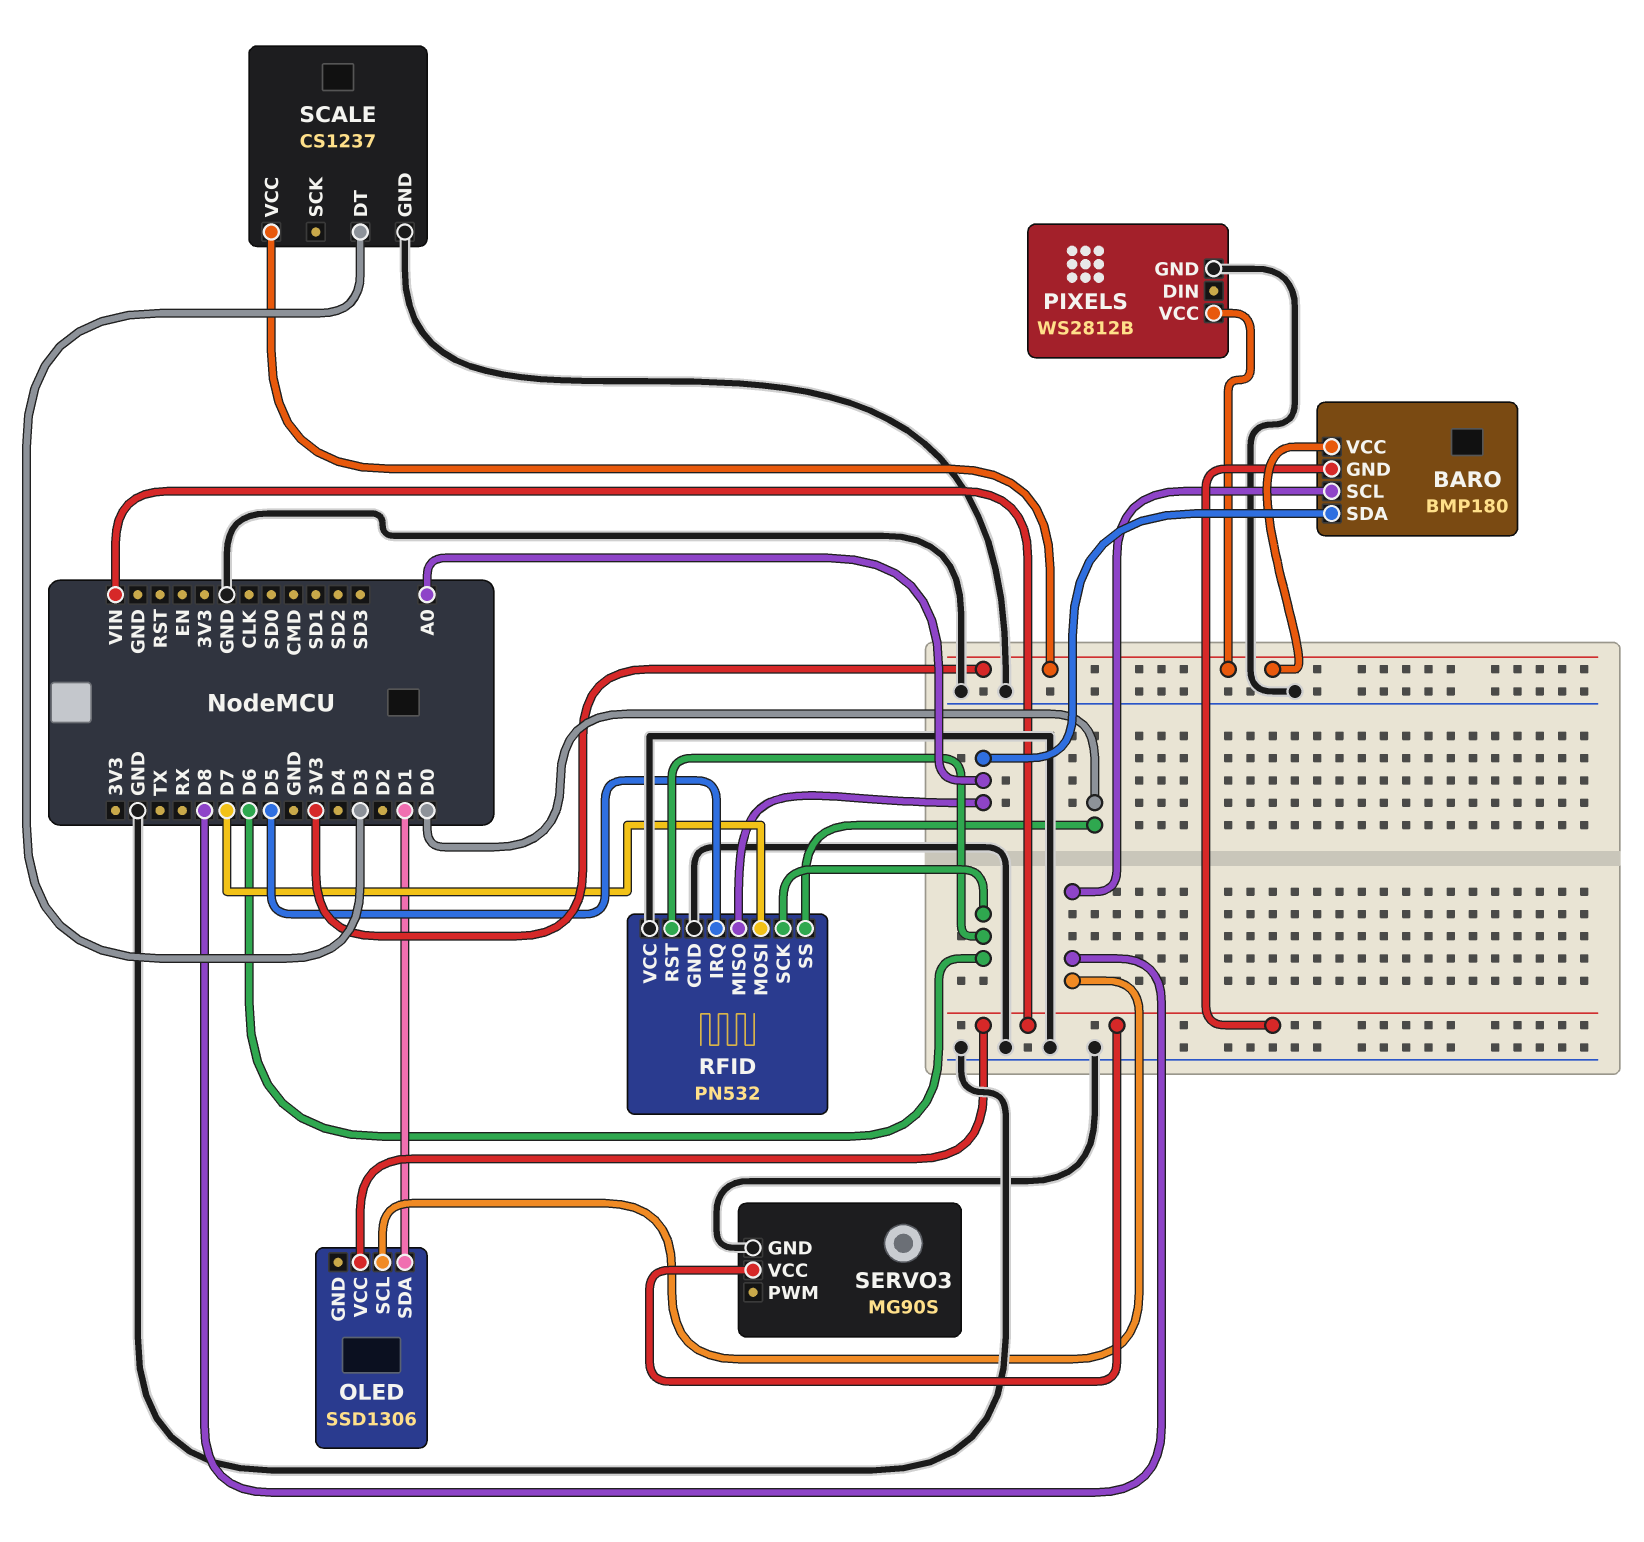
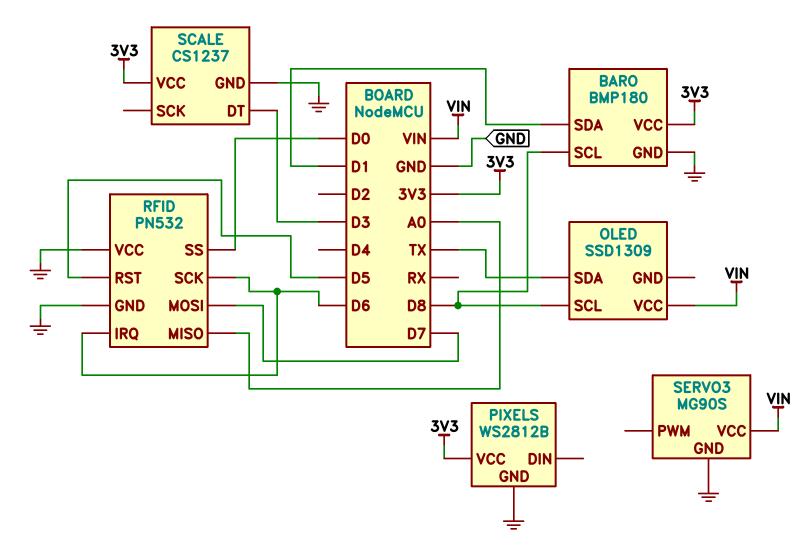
BARO pin GND: VIN -> GND
BARO pin SDA: A0 -> D1
OLED: SSD1306 -> SSD1309
OLED pin SDA: D1 -> TX
RFID pin IRQ: D5 -> D6
RFID pin RST: D6 -> D5

